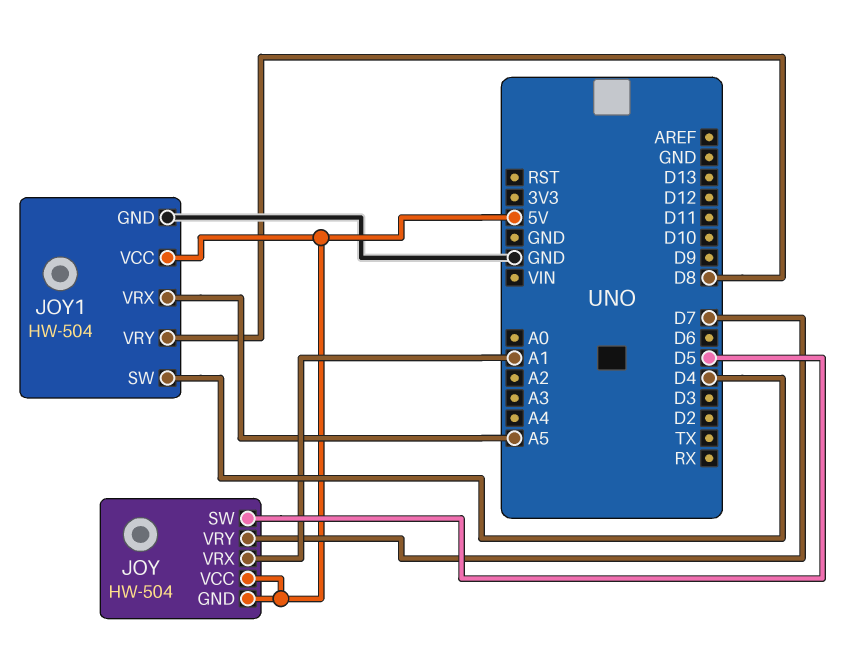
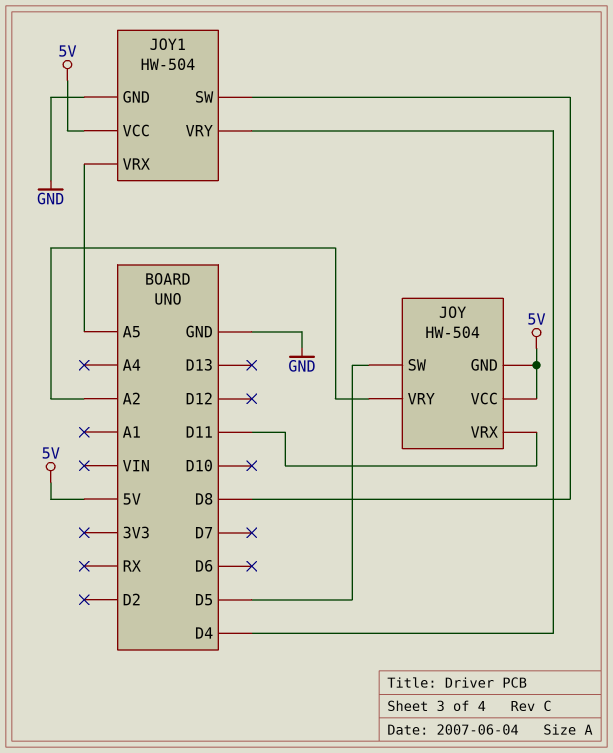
JOY pin VRX: A1 -> D11
JOY pin VRY: D7 -> A2
JOY1 pin SW: D4 -> D8
JOY1 pin VRY: D8 -> D4

